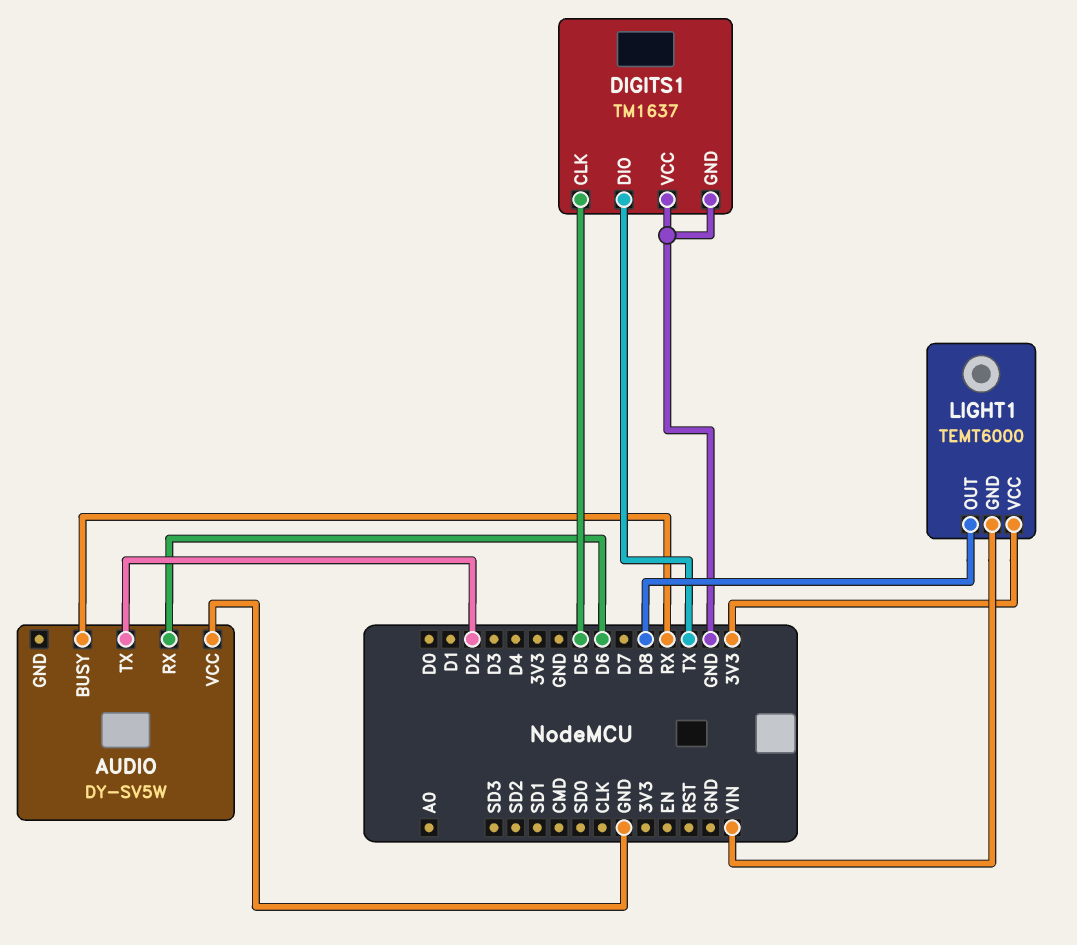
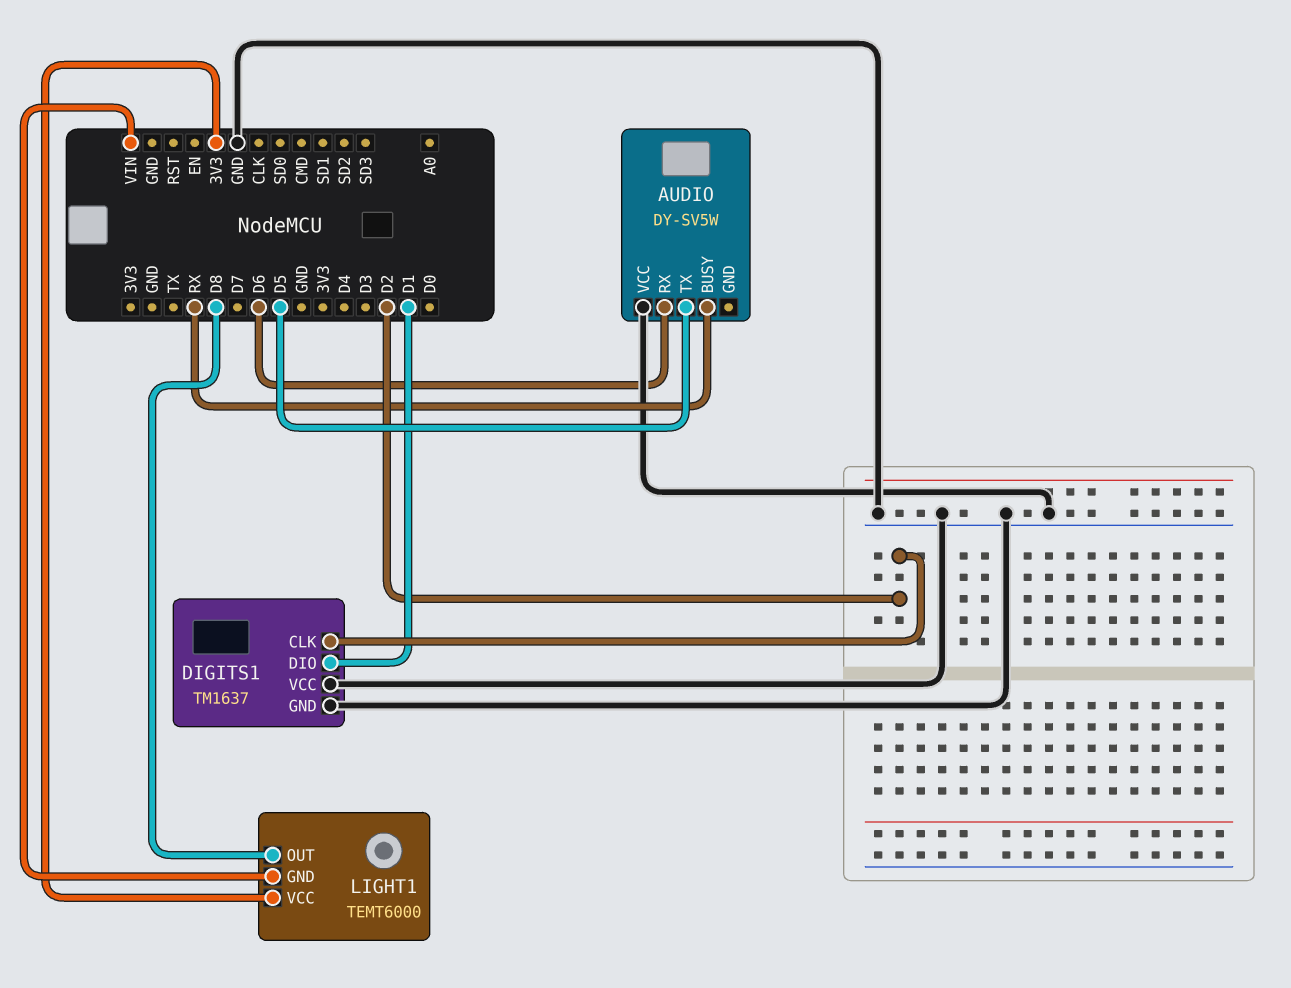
AUDIO pin TX: D2 -> D5
DIGITS1 pin CLK: D5 -> D2
DIGITS1 pin DIO: TX -> D1

